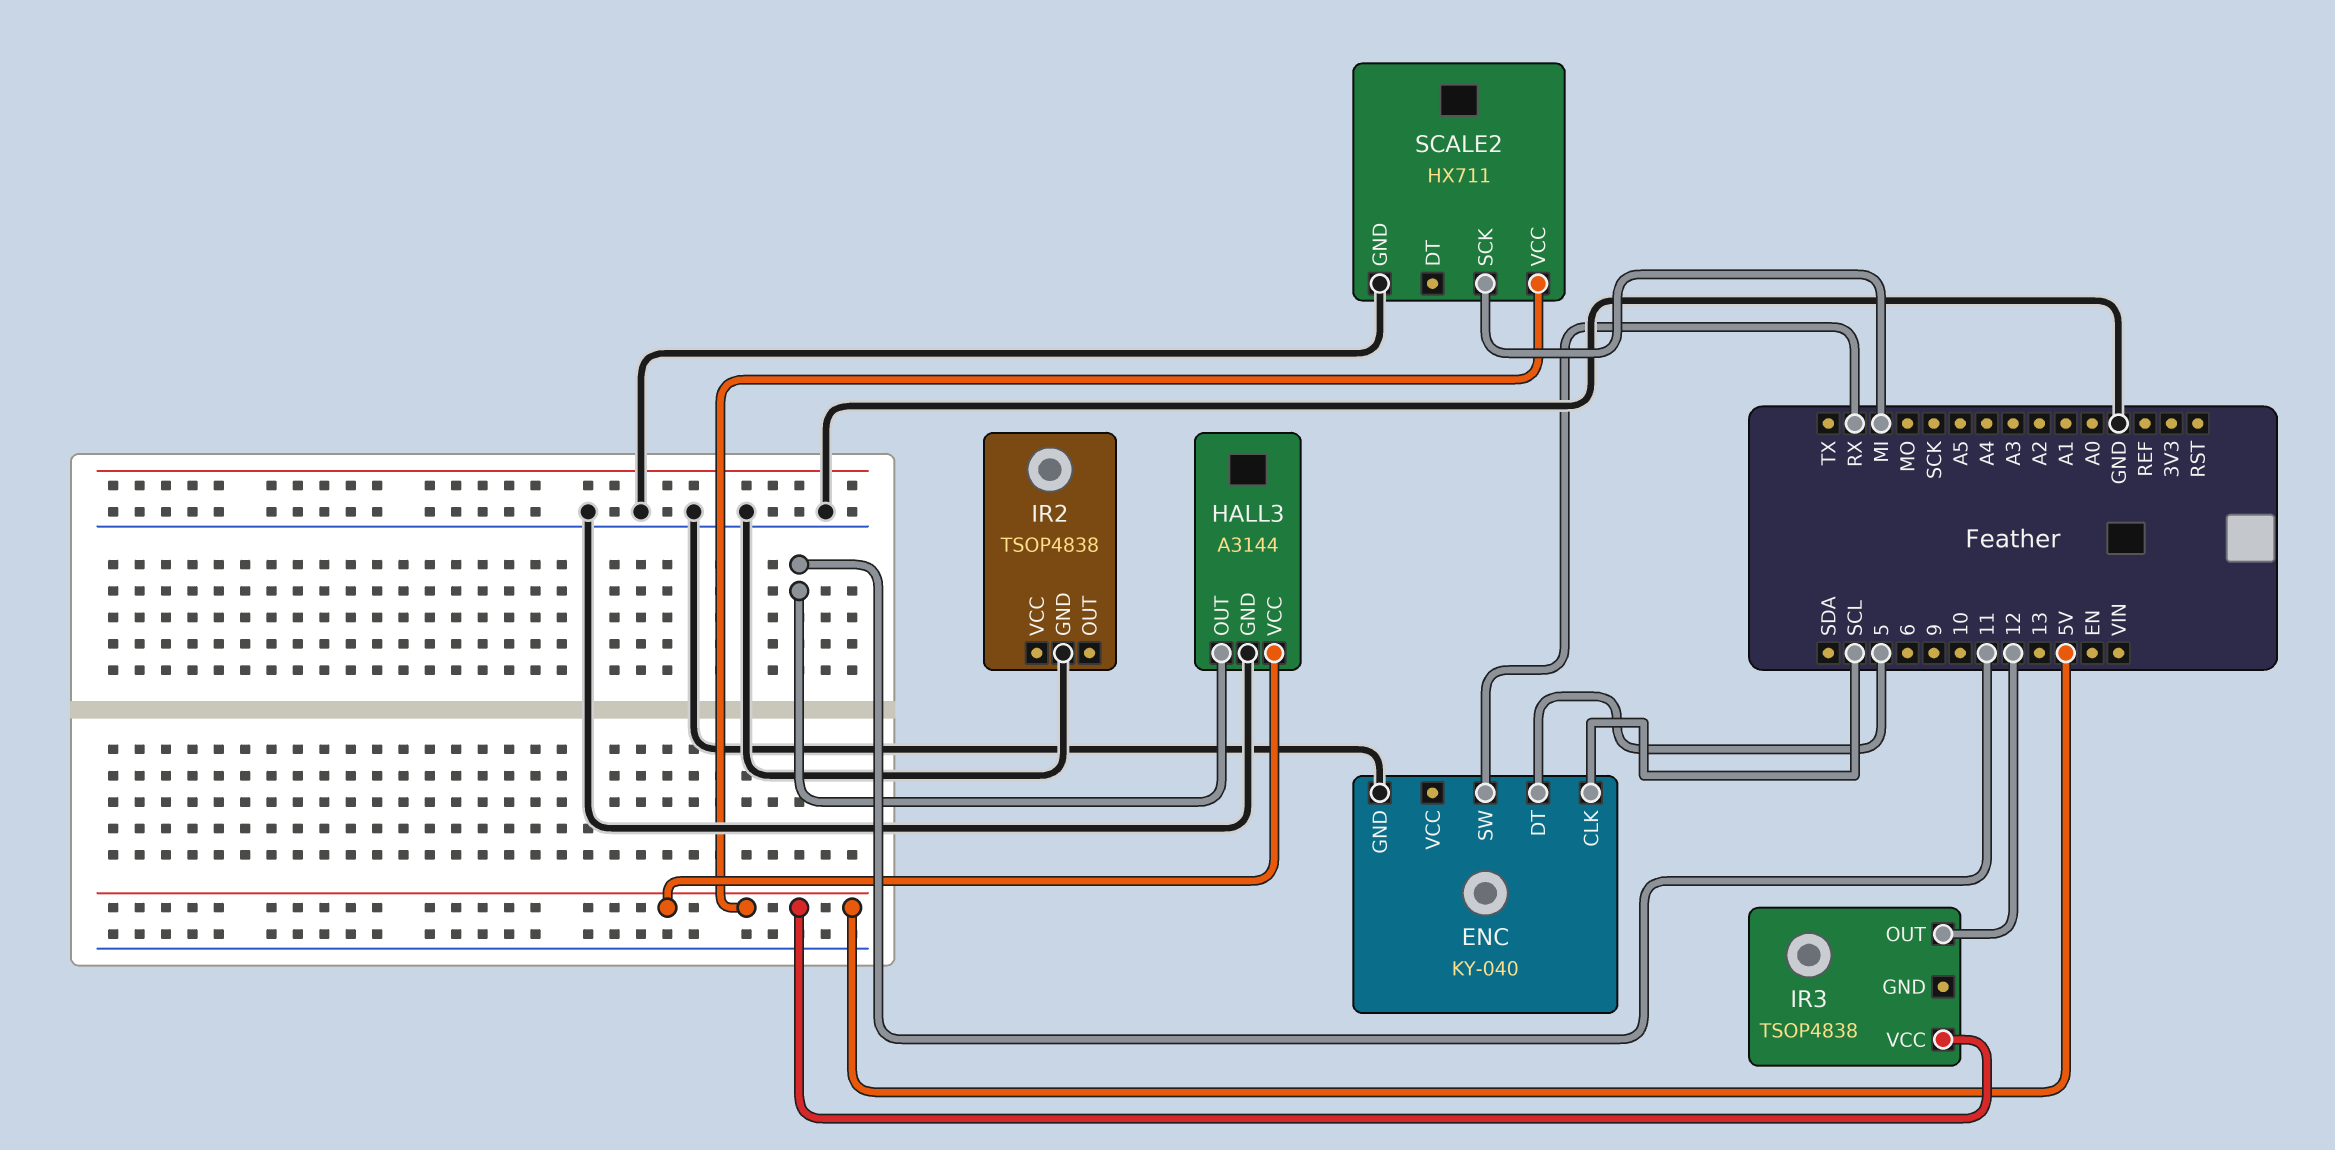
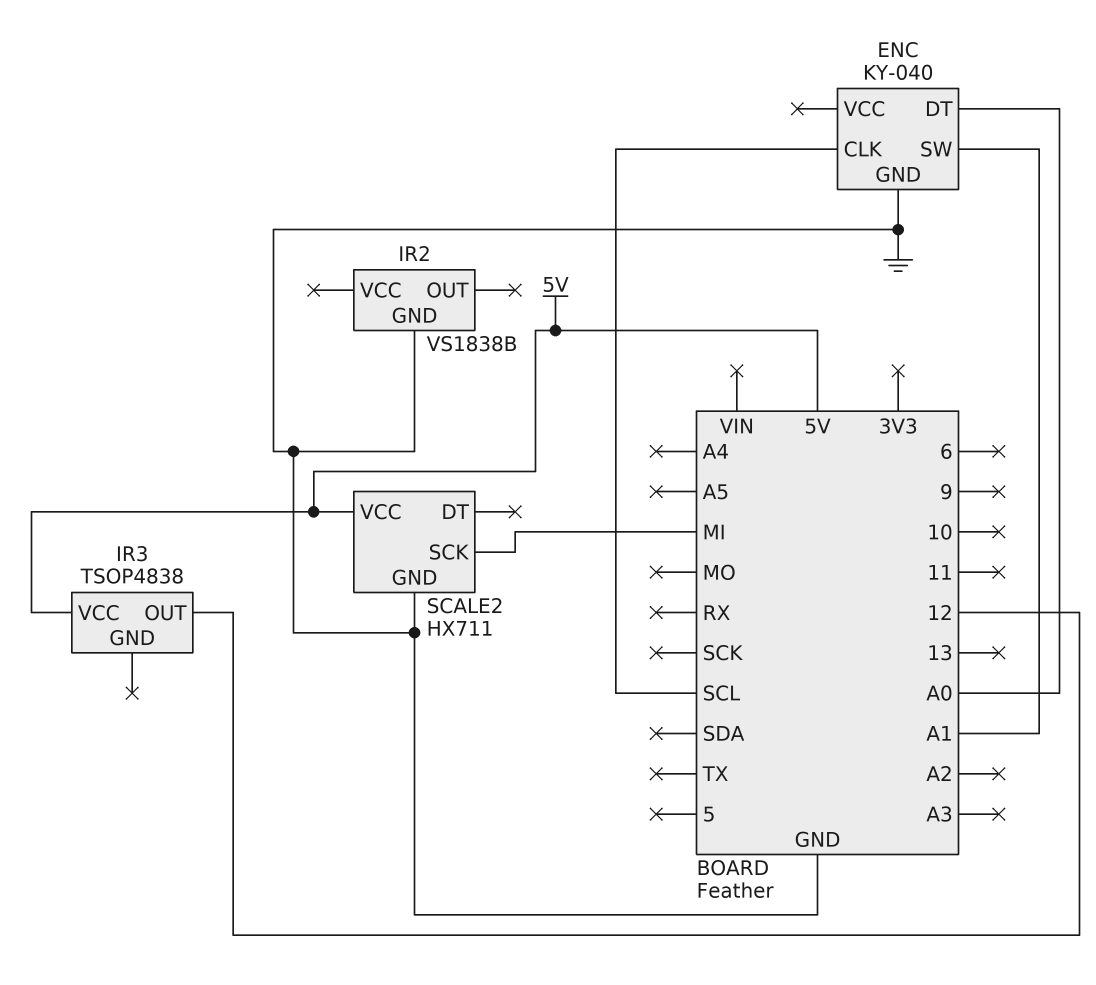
ENC pin DT: 5 -> A0
ENC pin SW: RX -> A1
HALL3: A3144 -> none
HALL3 pin GND: GND -> none
HALL3 pin OUT: 11 -> none
HALL3 pin VCC: 5V -> none
IR2: TSOP4838 -> VS1838B

